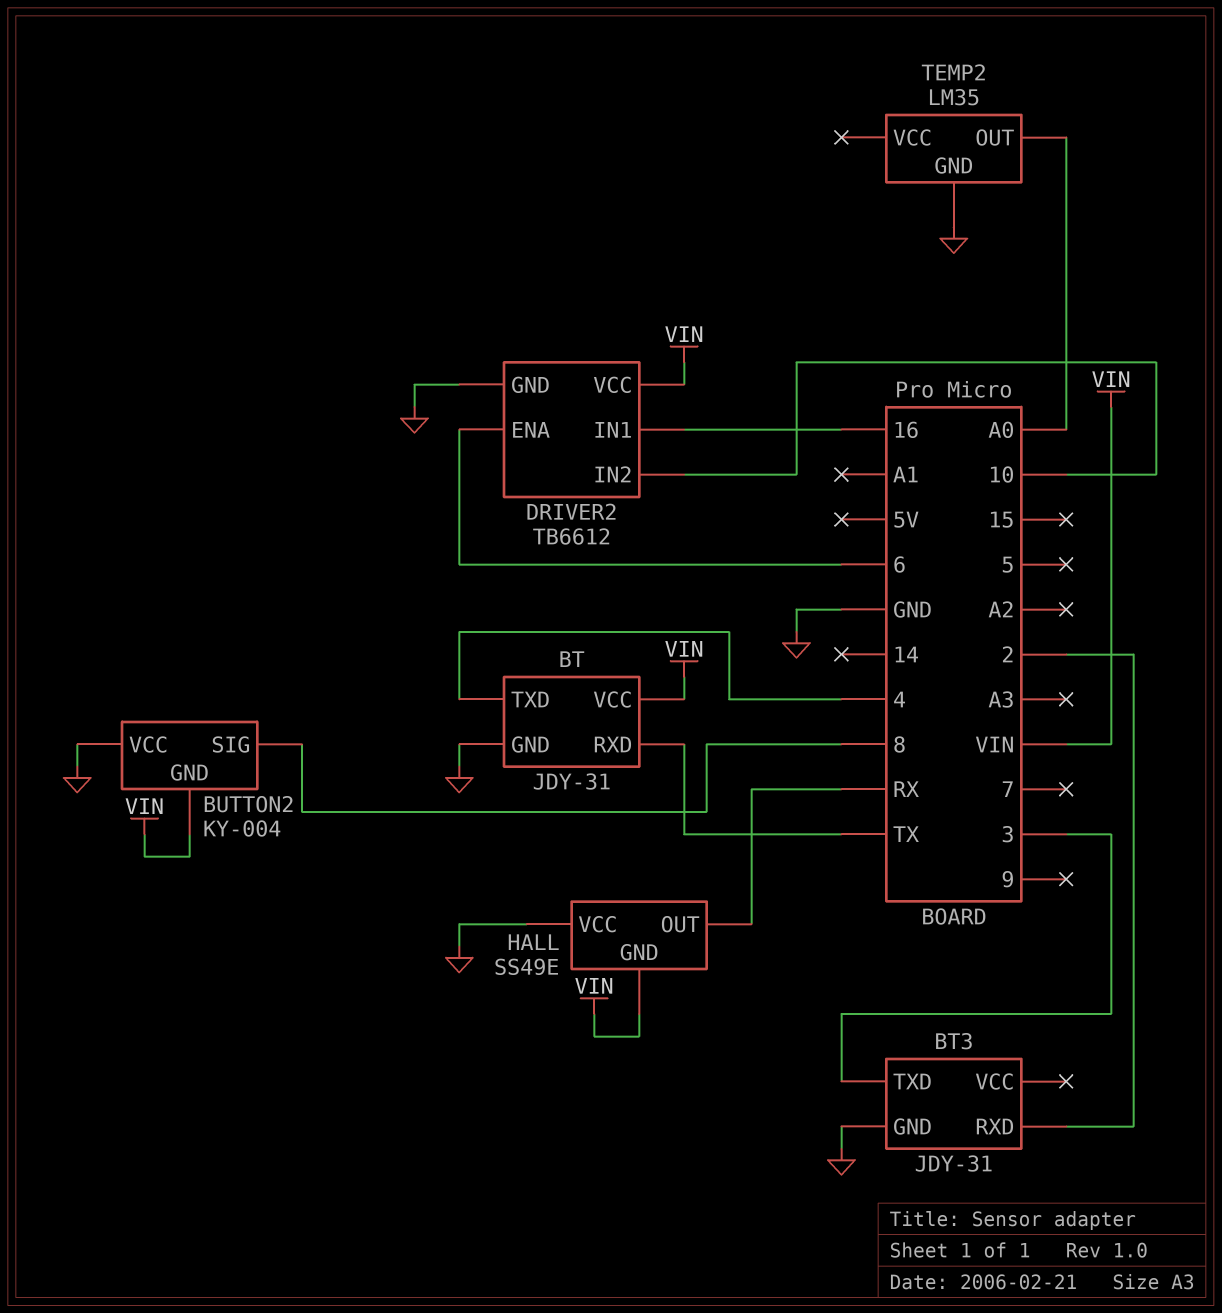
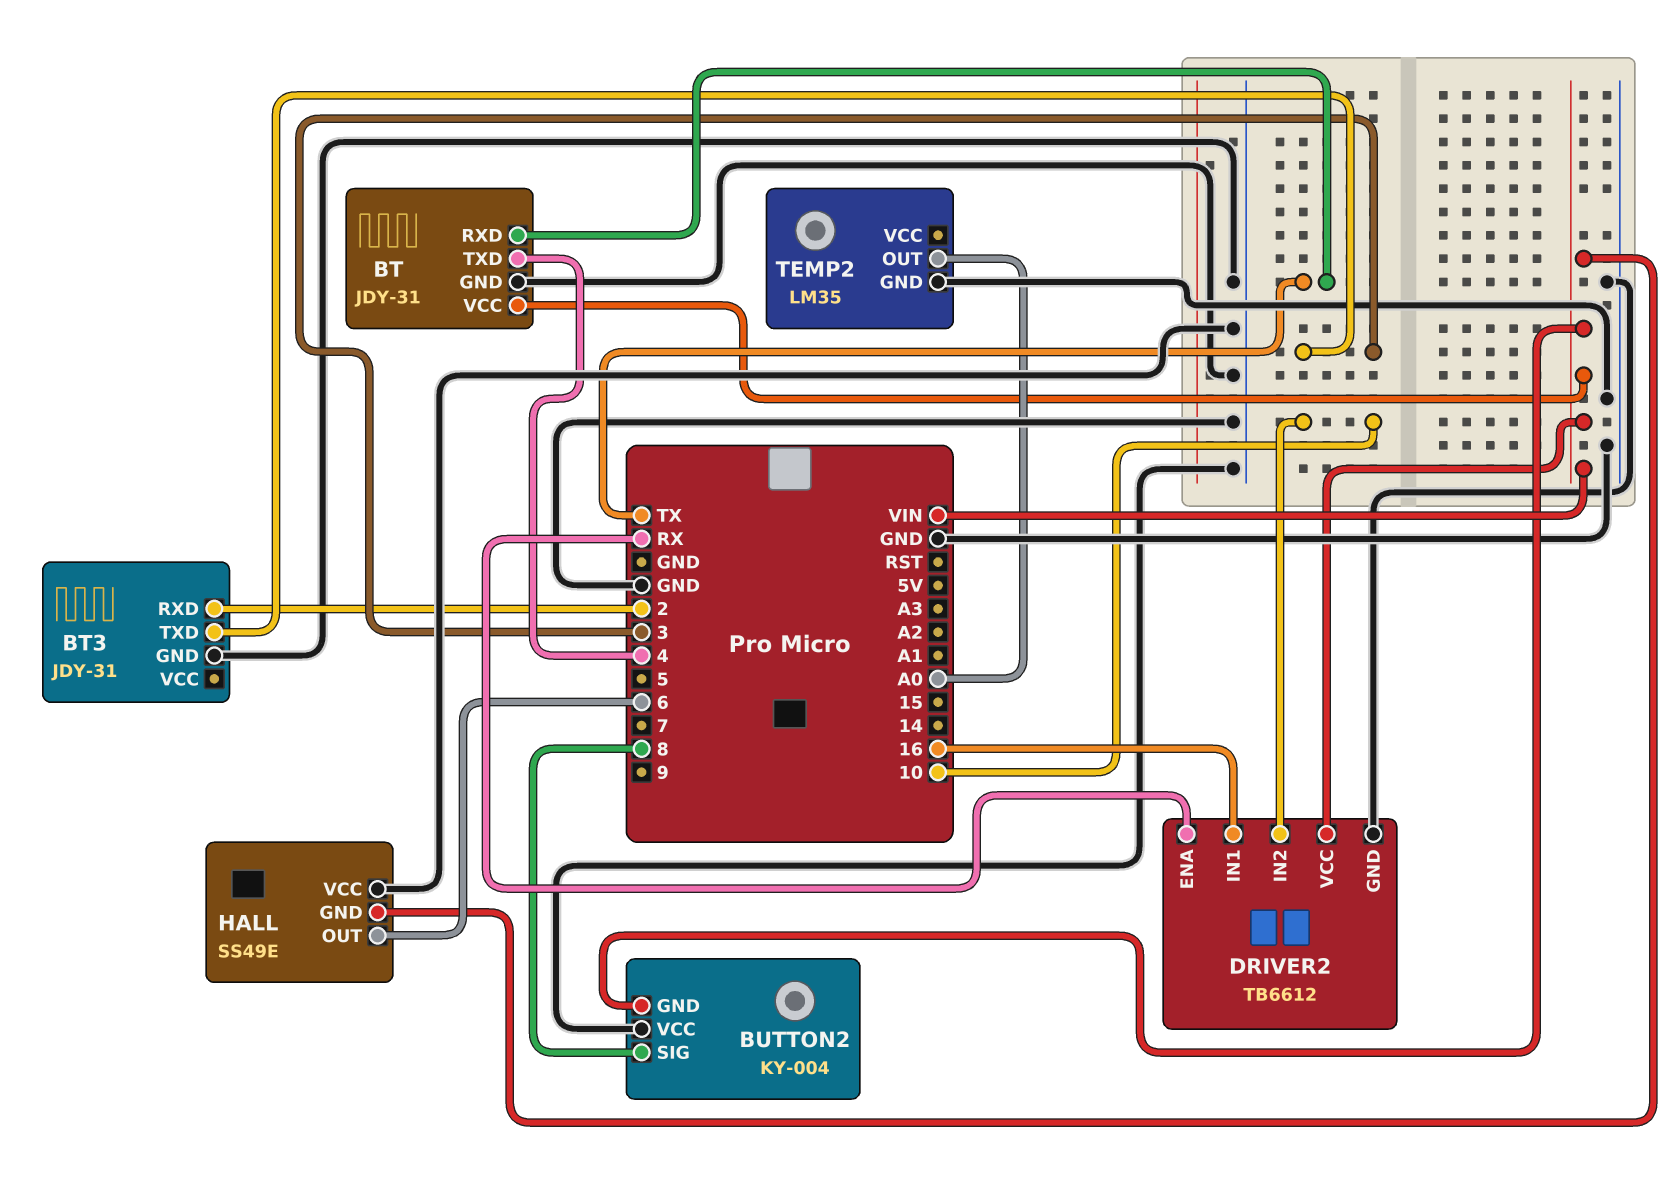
DRIVER2 pin ENA: 6 -> RX
HALL pin OUT: RX -> 6

